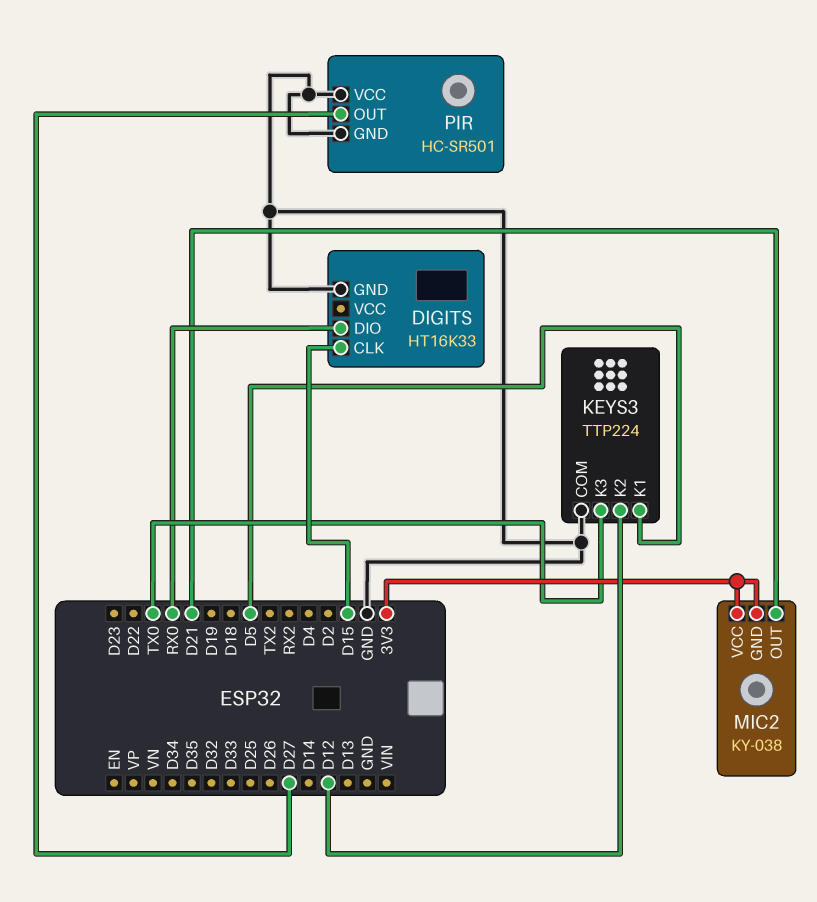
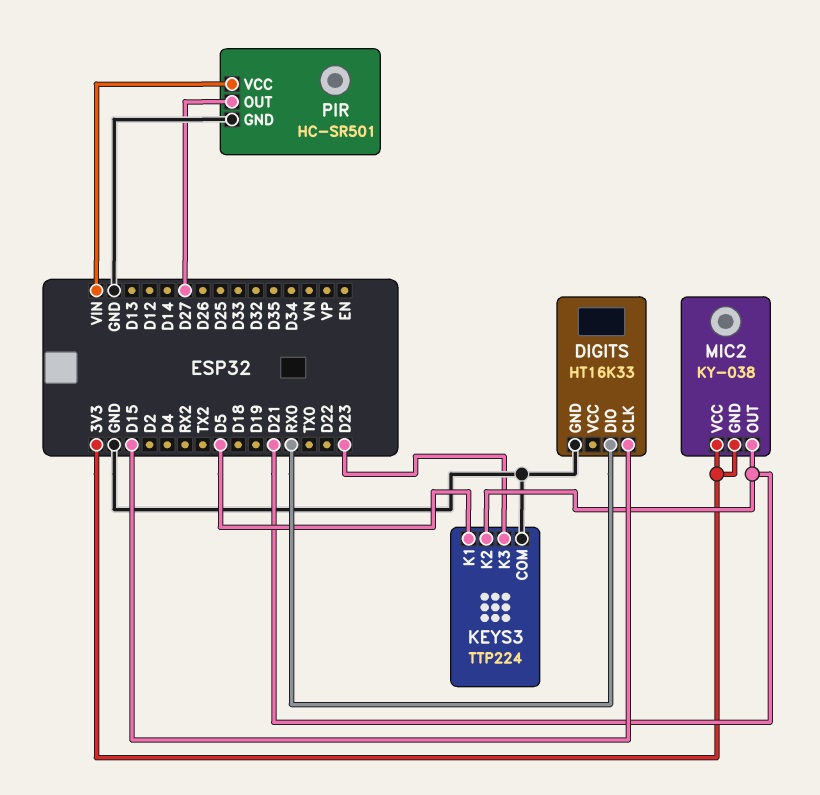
KEYS3 pin K2: D12 -> D21
KEYS3 pin K3: TX0 -> D23
PIR pin VCC: GND -> VIN

